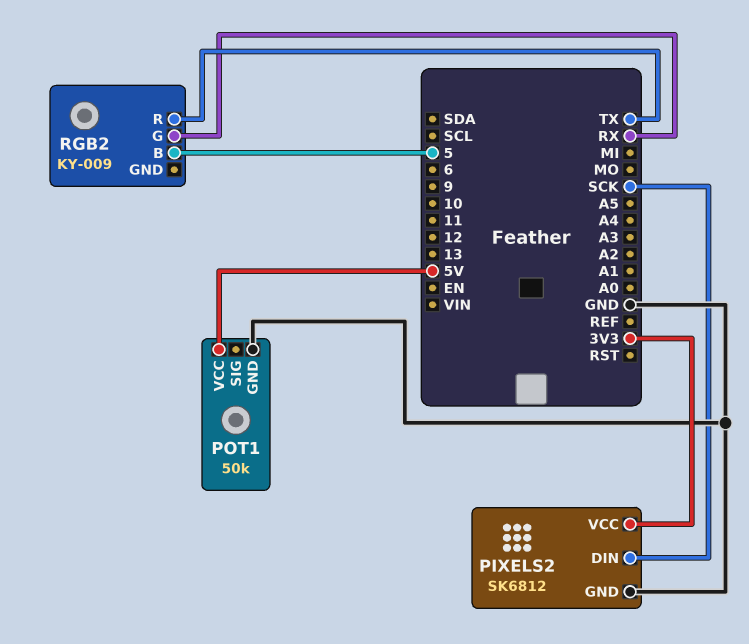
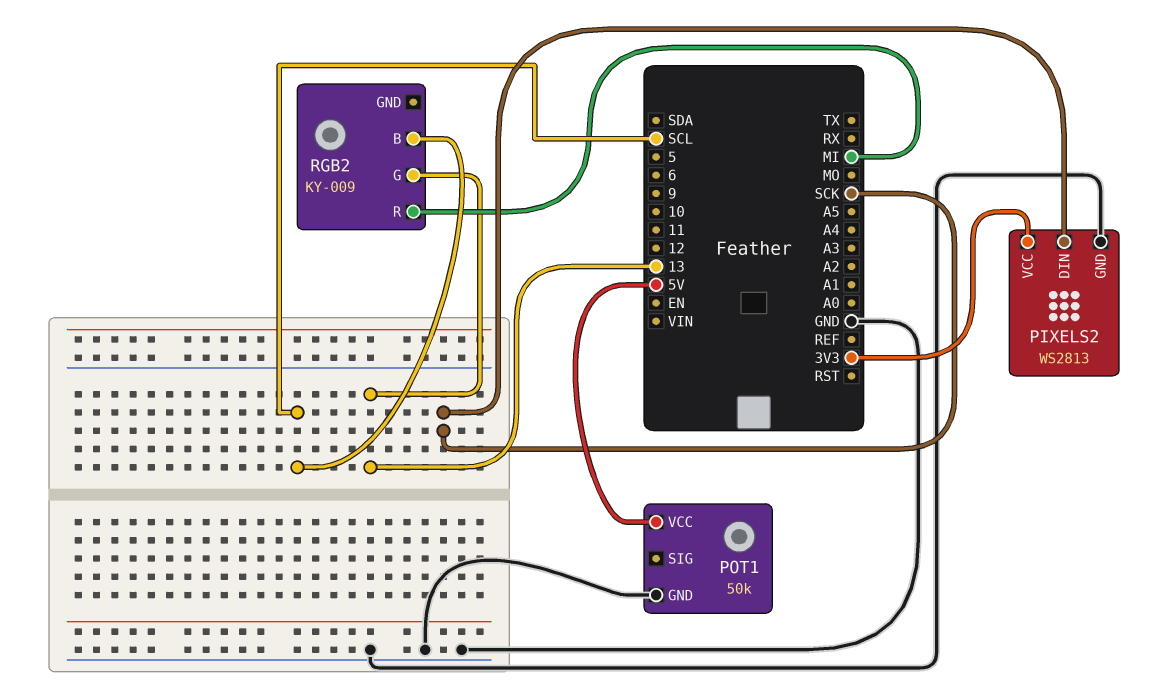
PIXELS2: SK6812 -> WS2813
RGB2 pin B: 5 -> SCL
RGB2 pin G: RX -> 13
RGB2 pin R: TX -> MI

